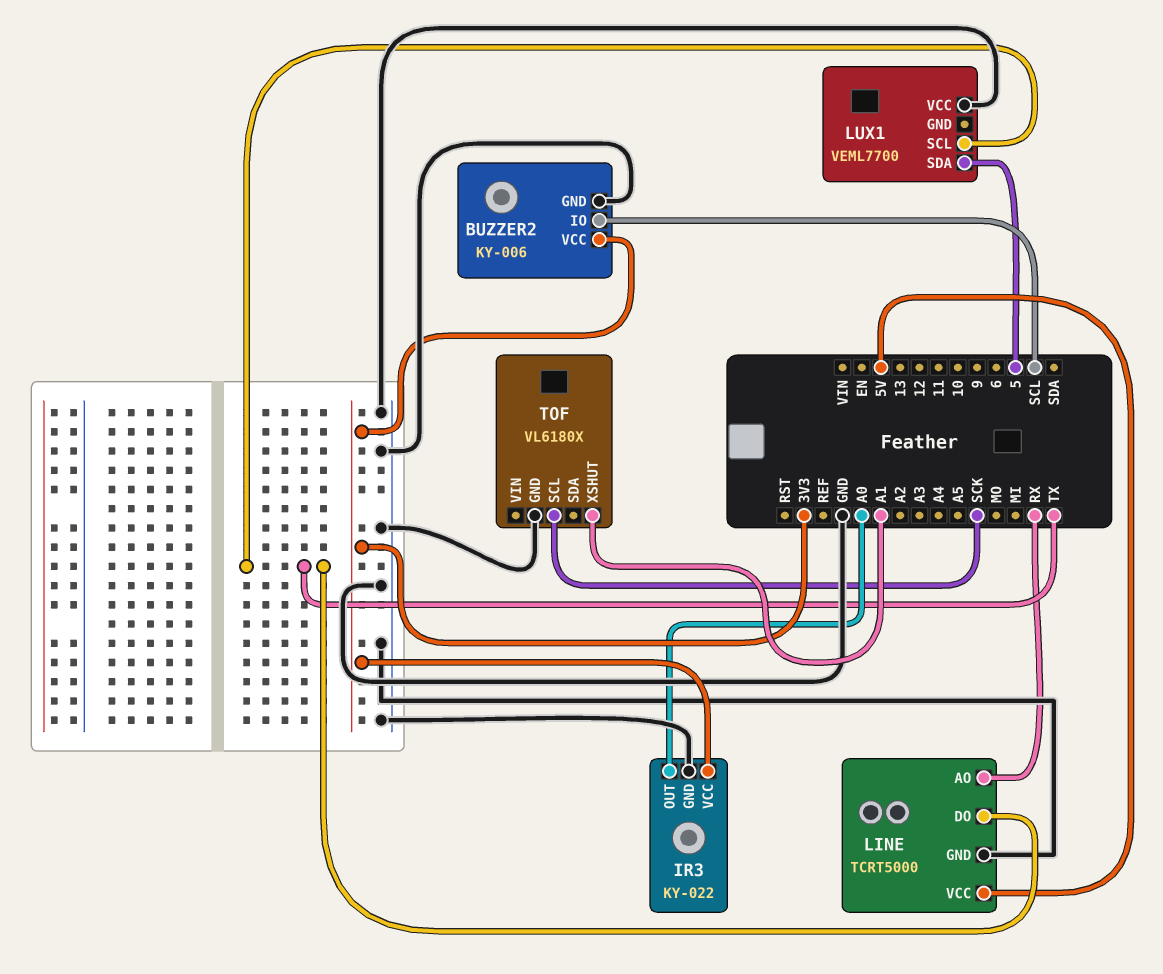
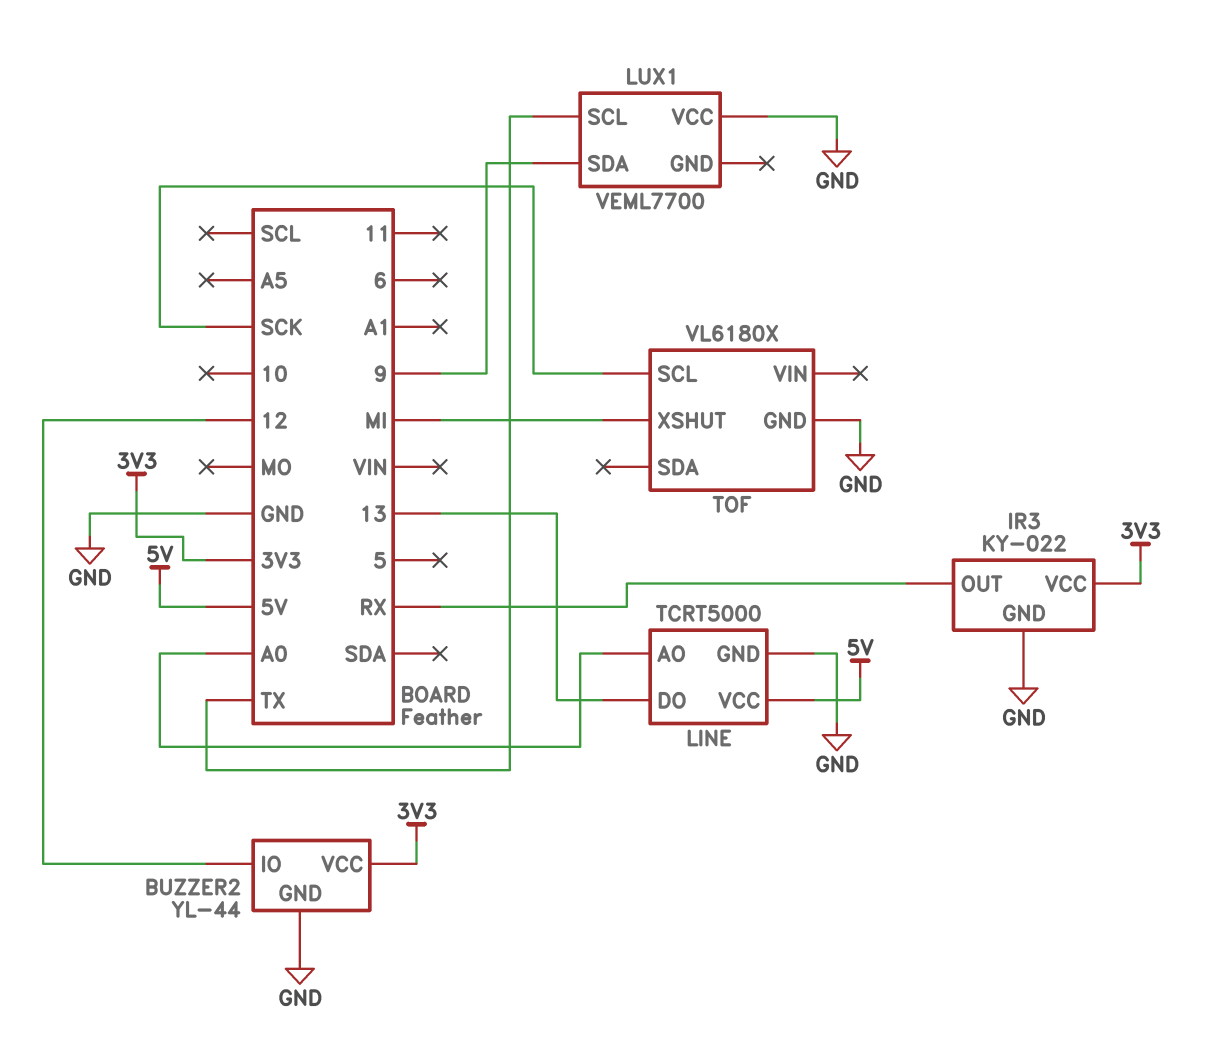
BUZZER2: KY-006 -> YL-44
BUZZER2 pin IO: SCL -> 12
IR3 pin OUT: A0 -> RX
LINE pin AO: RX -> A0
LINE pin DO: TX -> 13
LUX1 pin SDA: 5 -> 9
TOF pin XSHUT: A1 -> MI

